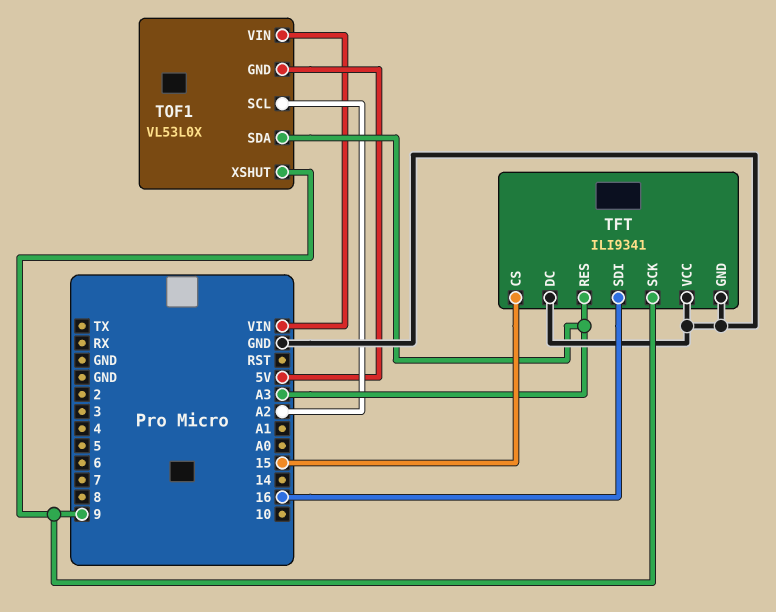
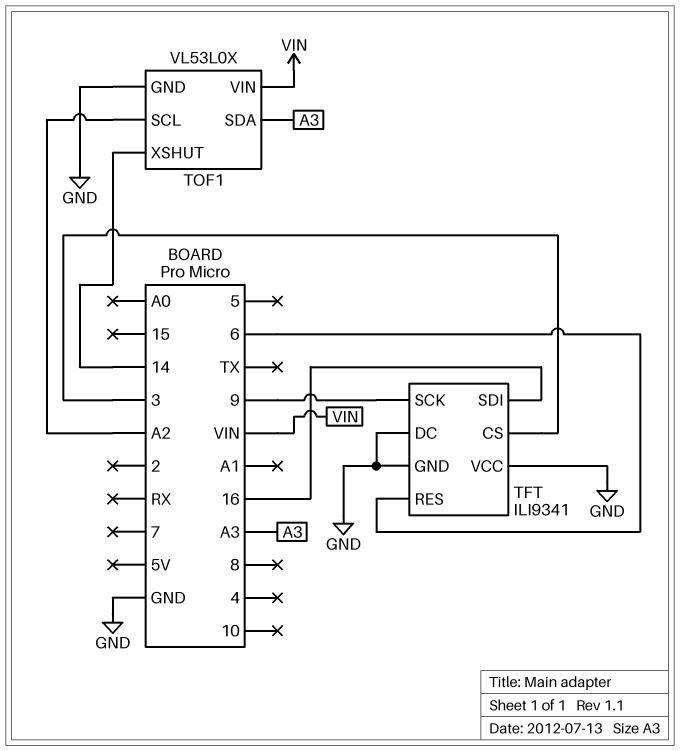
TFT pin CS: 15 -> 3
TFT pin RES: A3 -> 6
TOF1 pin GND: 5V -> GND
TOF1 pin XSHUT: 9 -> 14

